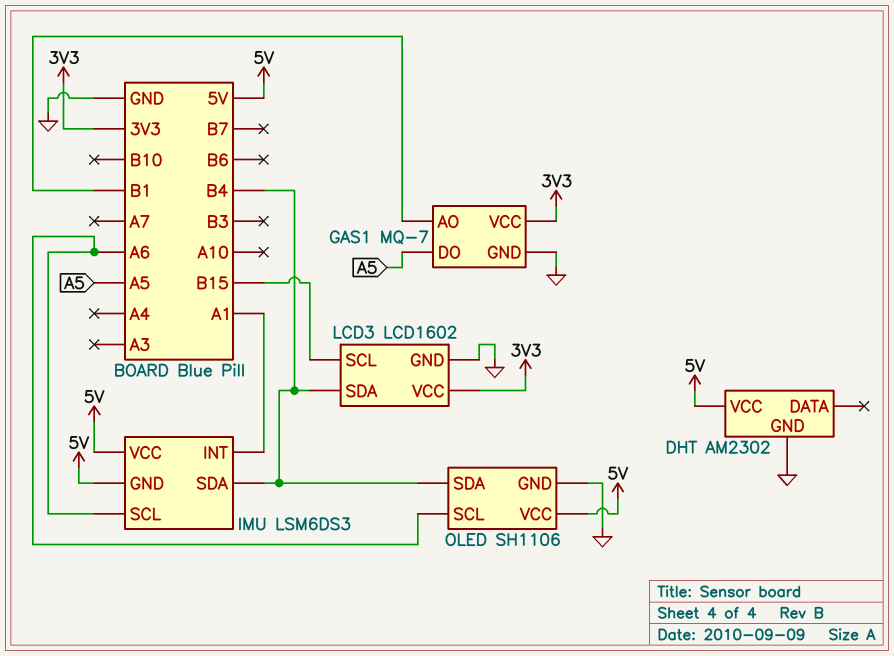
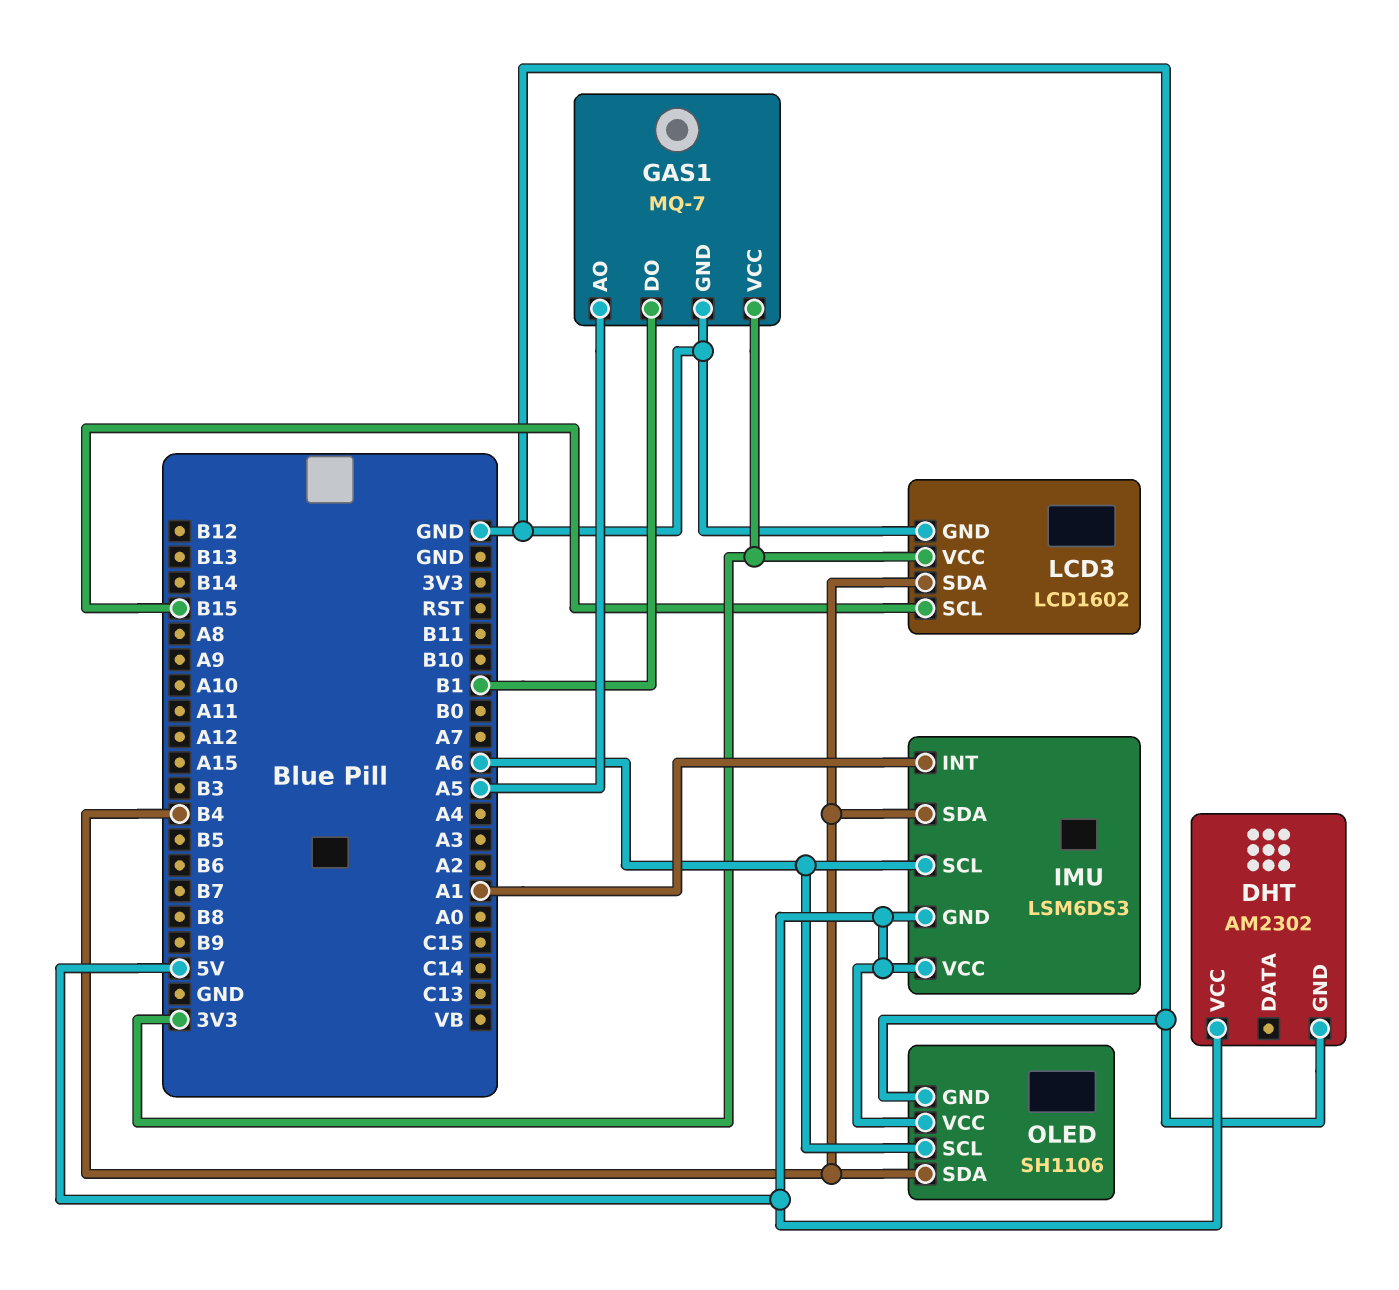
GAS1 pin AO: B1 -> A5
GAS1 pin DO: A5 -> B1

